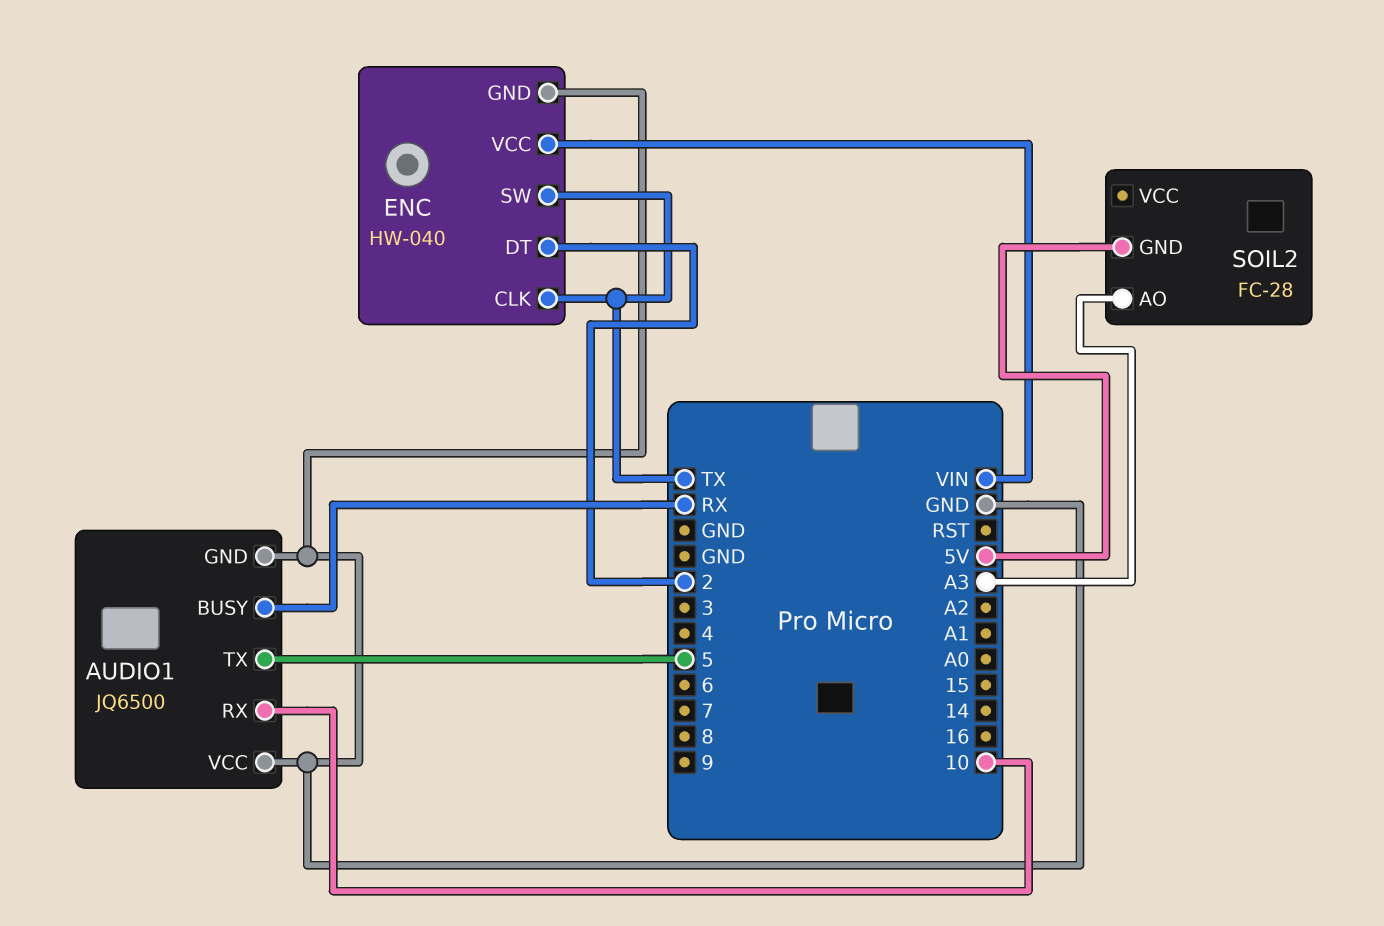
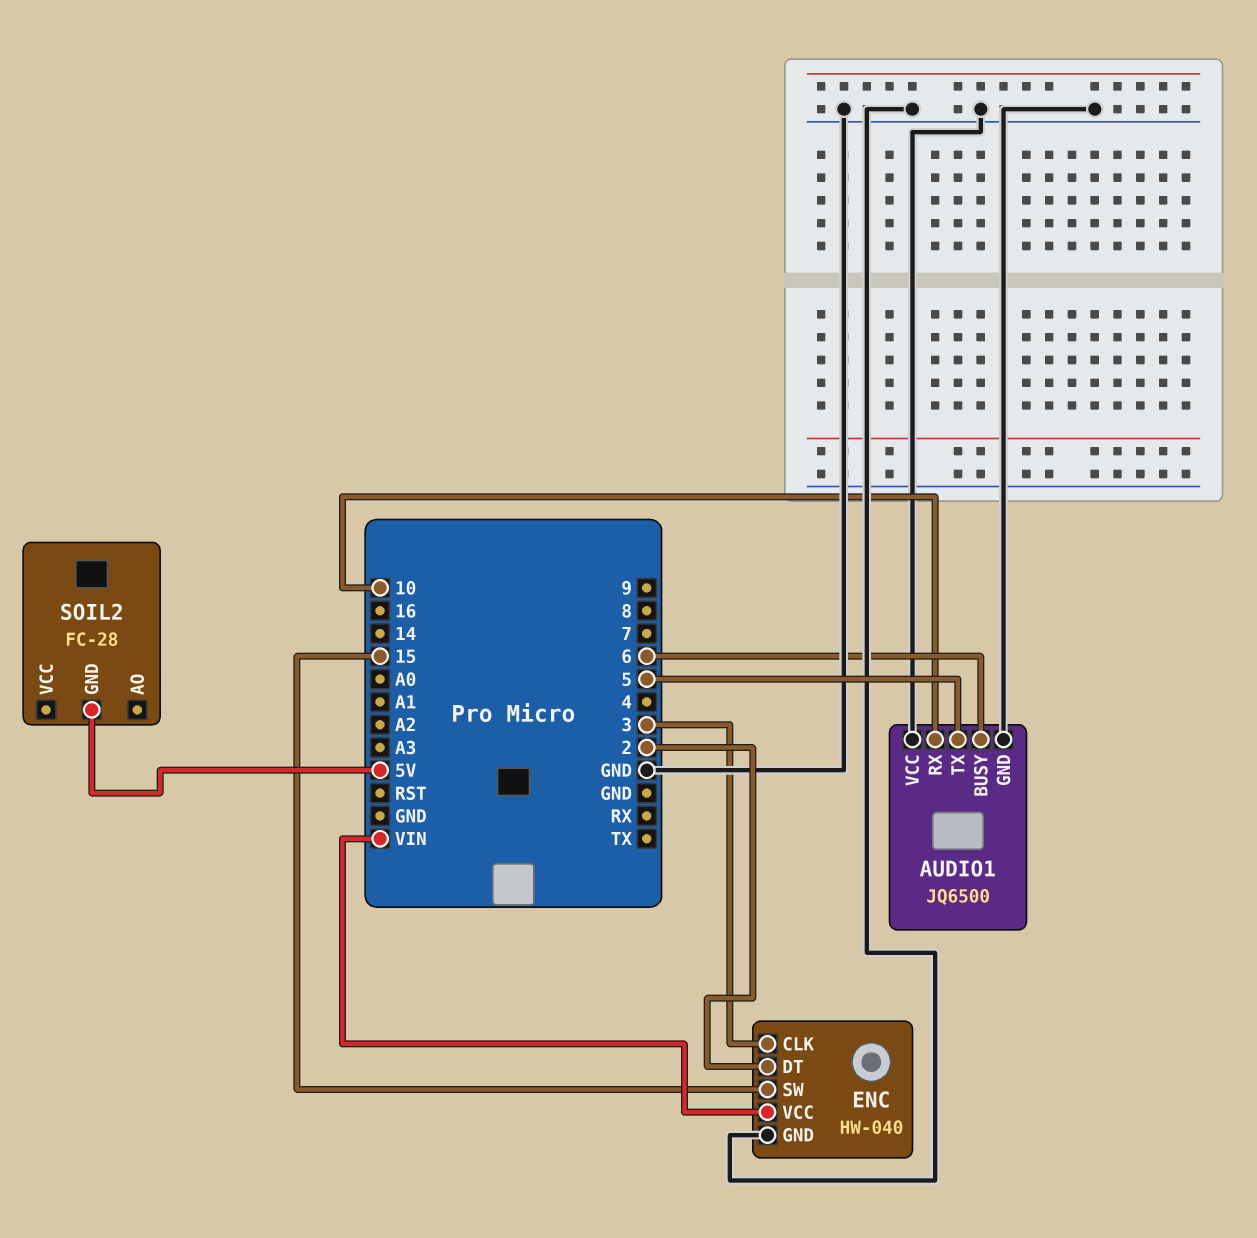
AUDIO1 pin BUSY: RX -> 6
ENC pin CLK: TX -> 3
ENC pin SW: TX -> 15
SOIL2 pin AO: A3 -> none

